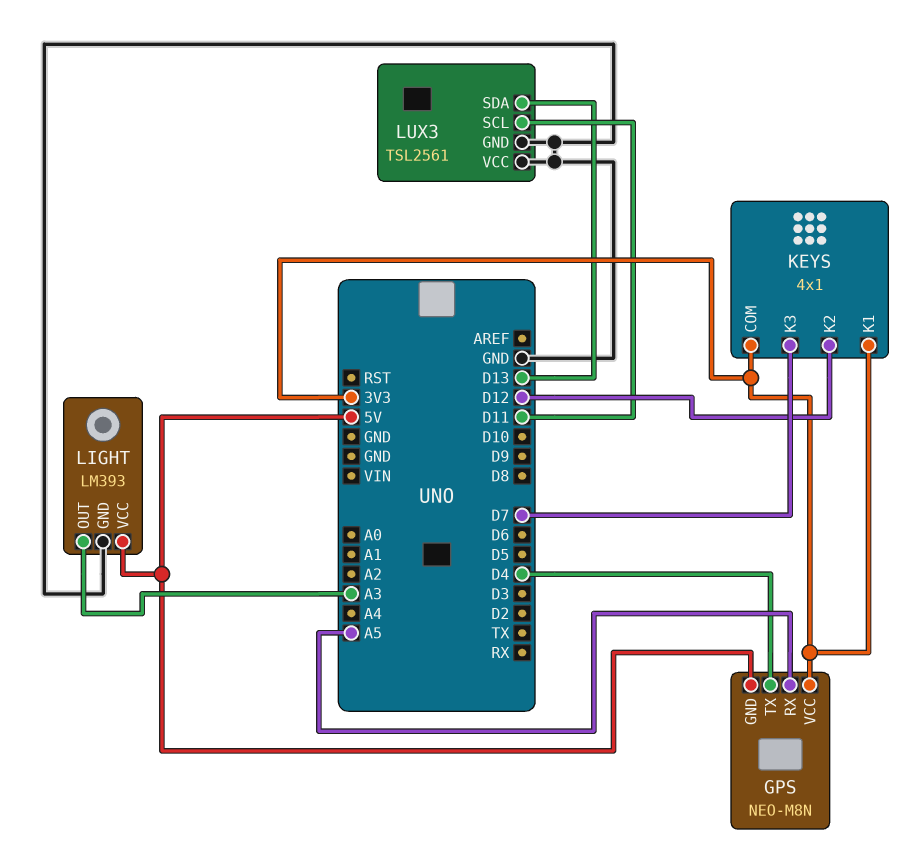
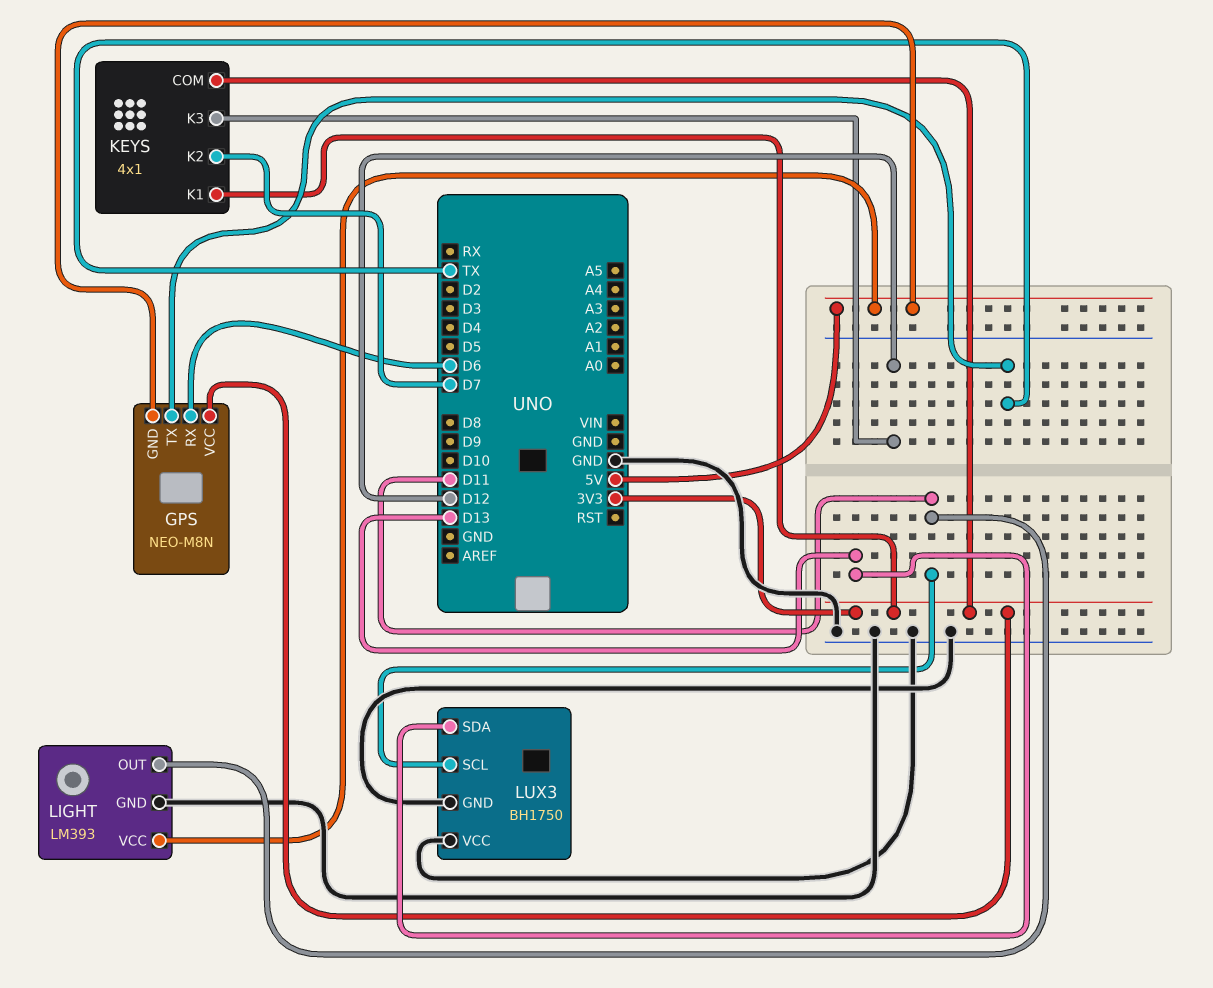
GPS pin RX: A5 -> D6
GPS pin TX: D4 -> TX
KEYS pin K2: D12 -> D7
KEYS pin K3: D7 -> D12
LIGHT pin OUT: A3 -> D11
LUX3: TSL2561 -> BH1750

